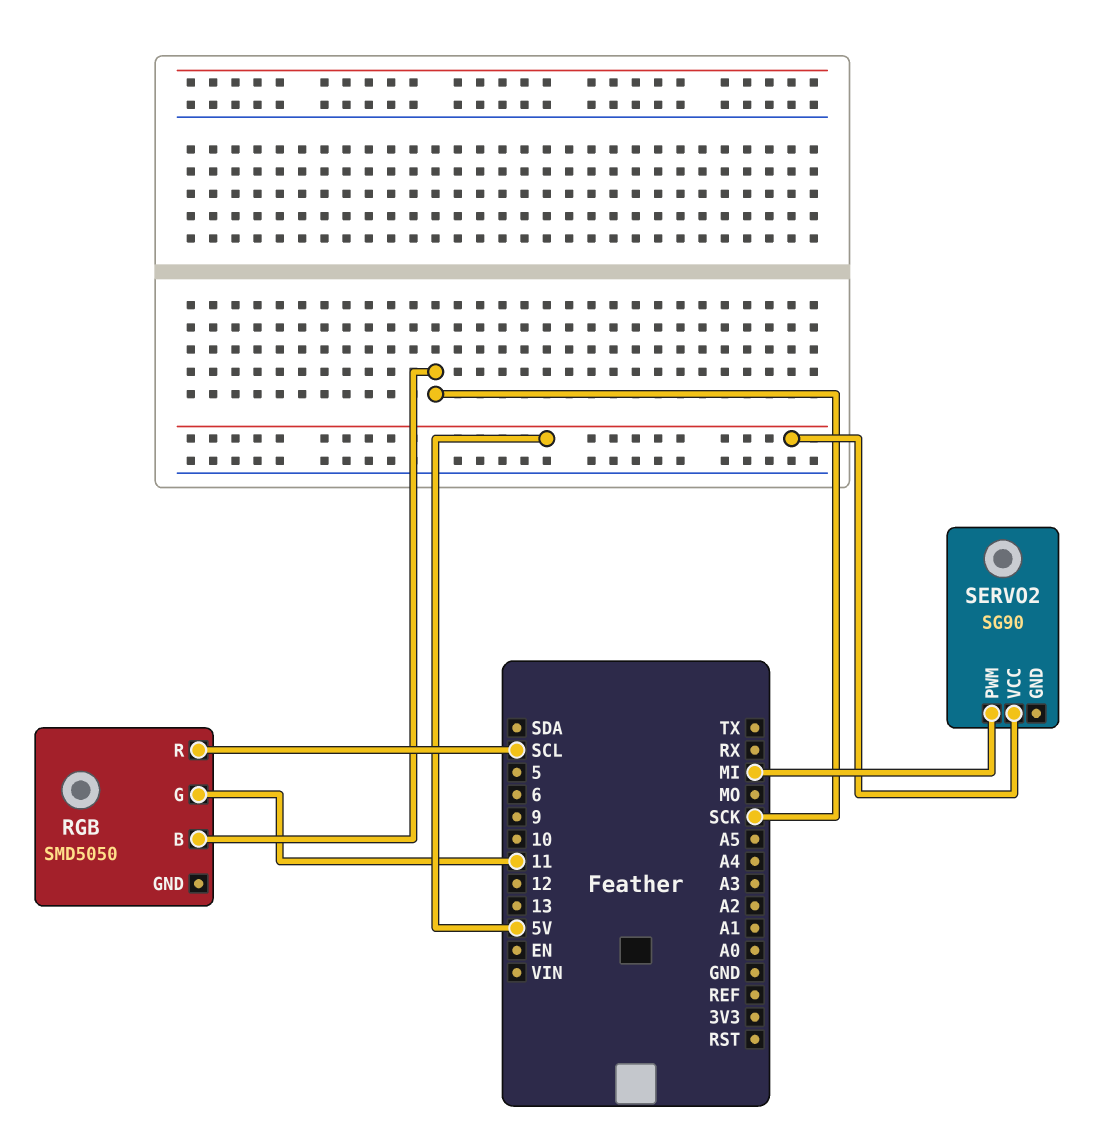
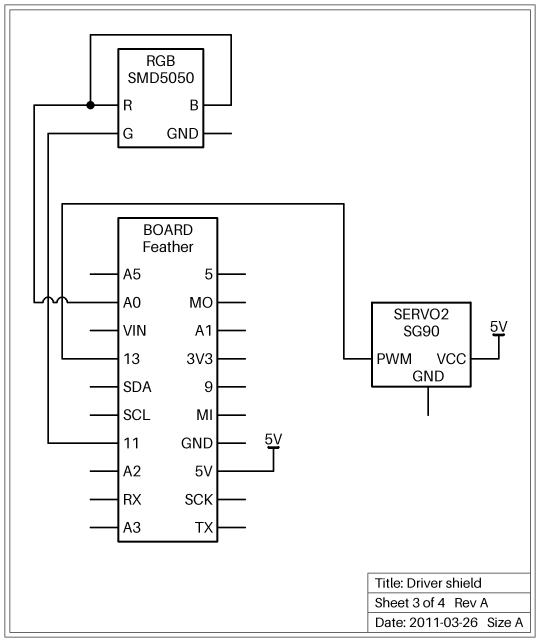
RGB pin B: SCK -> A0
RGB pin R: SCL -> A0
SERVO2 pin PWM: MI -> 13

